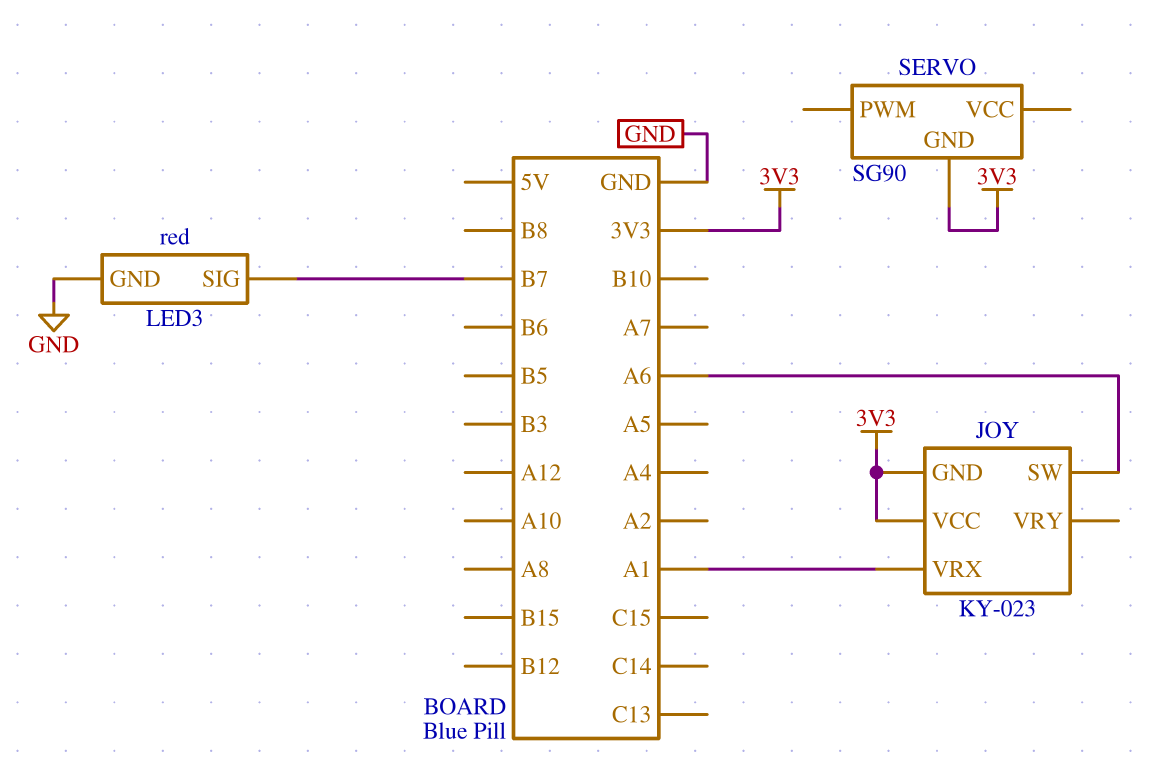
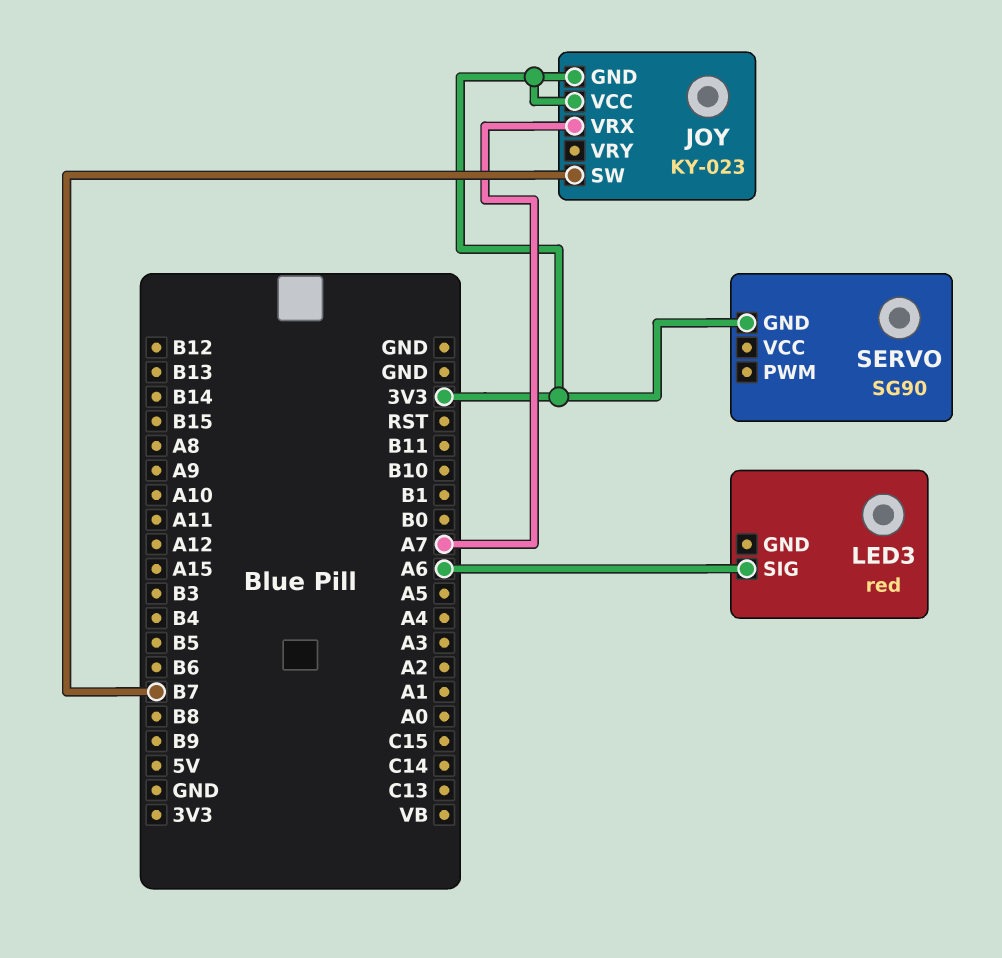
JOY pin SW: A6 -> B7
JOY pin VRX: A1 -> A7
LED3 pin GND: GND -> none
LED3 pin SIG: B7 -> A6

